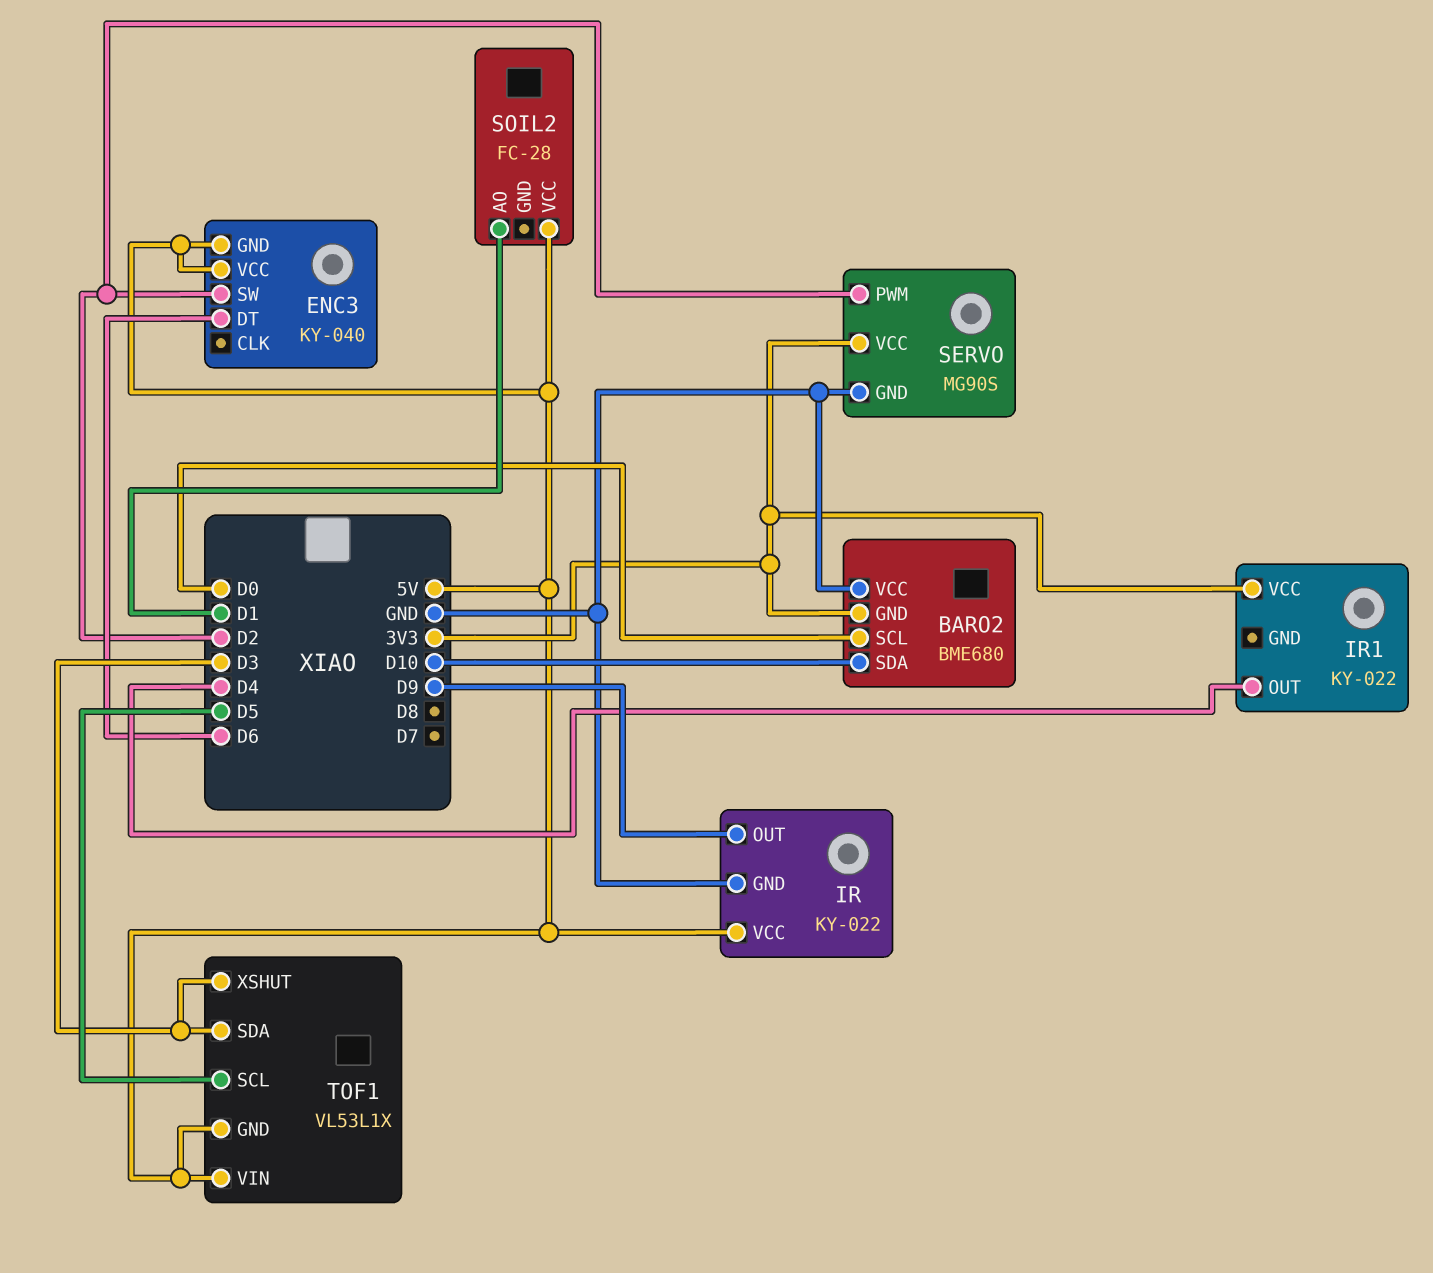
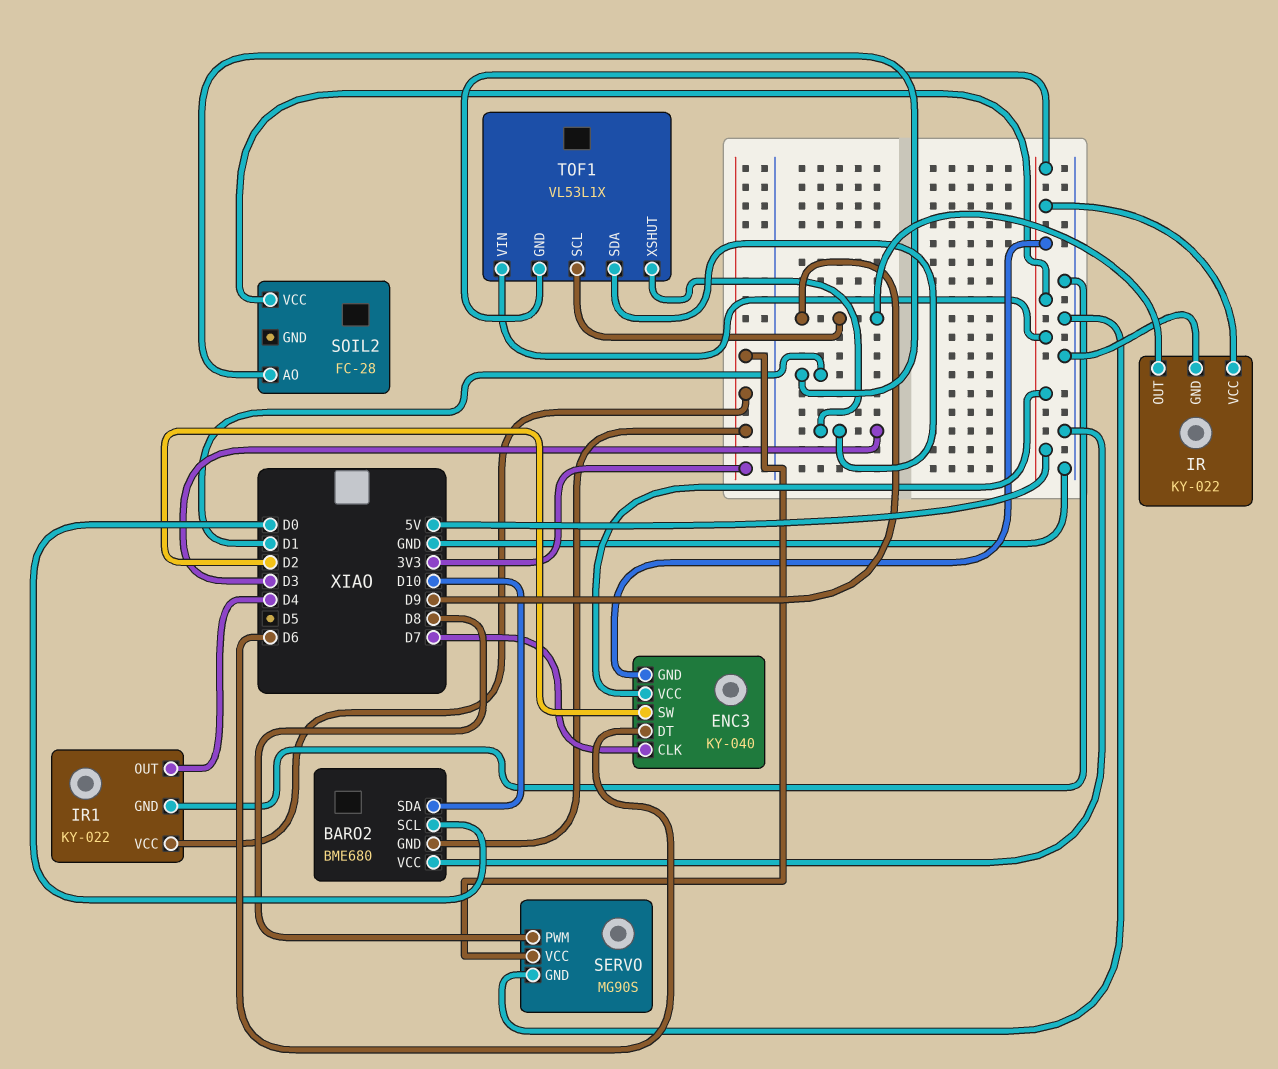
ENC3 pin CLK: none -> D7
IR1 pin GND: none -> GND
SERVO pin PWM: D2 -> D8
TOF1 pin SCL: D5 -> D9

